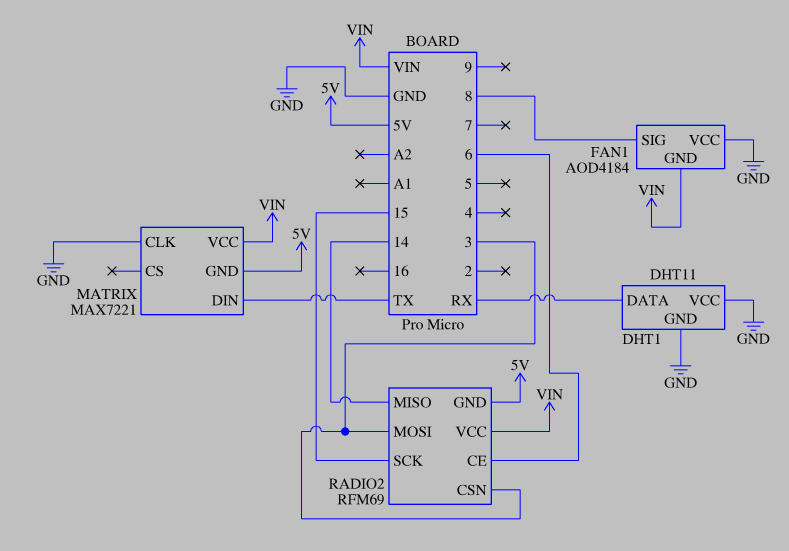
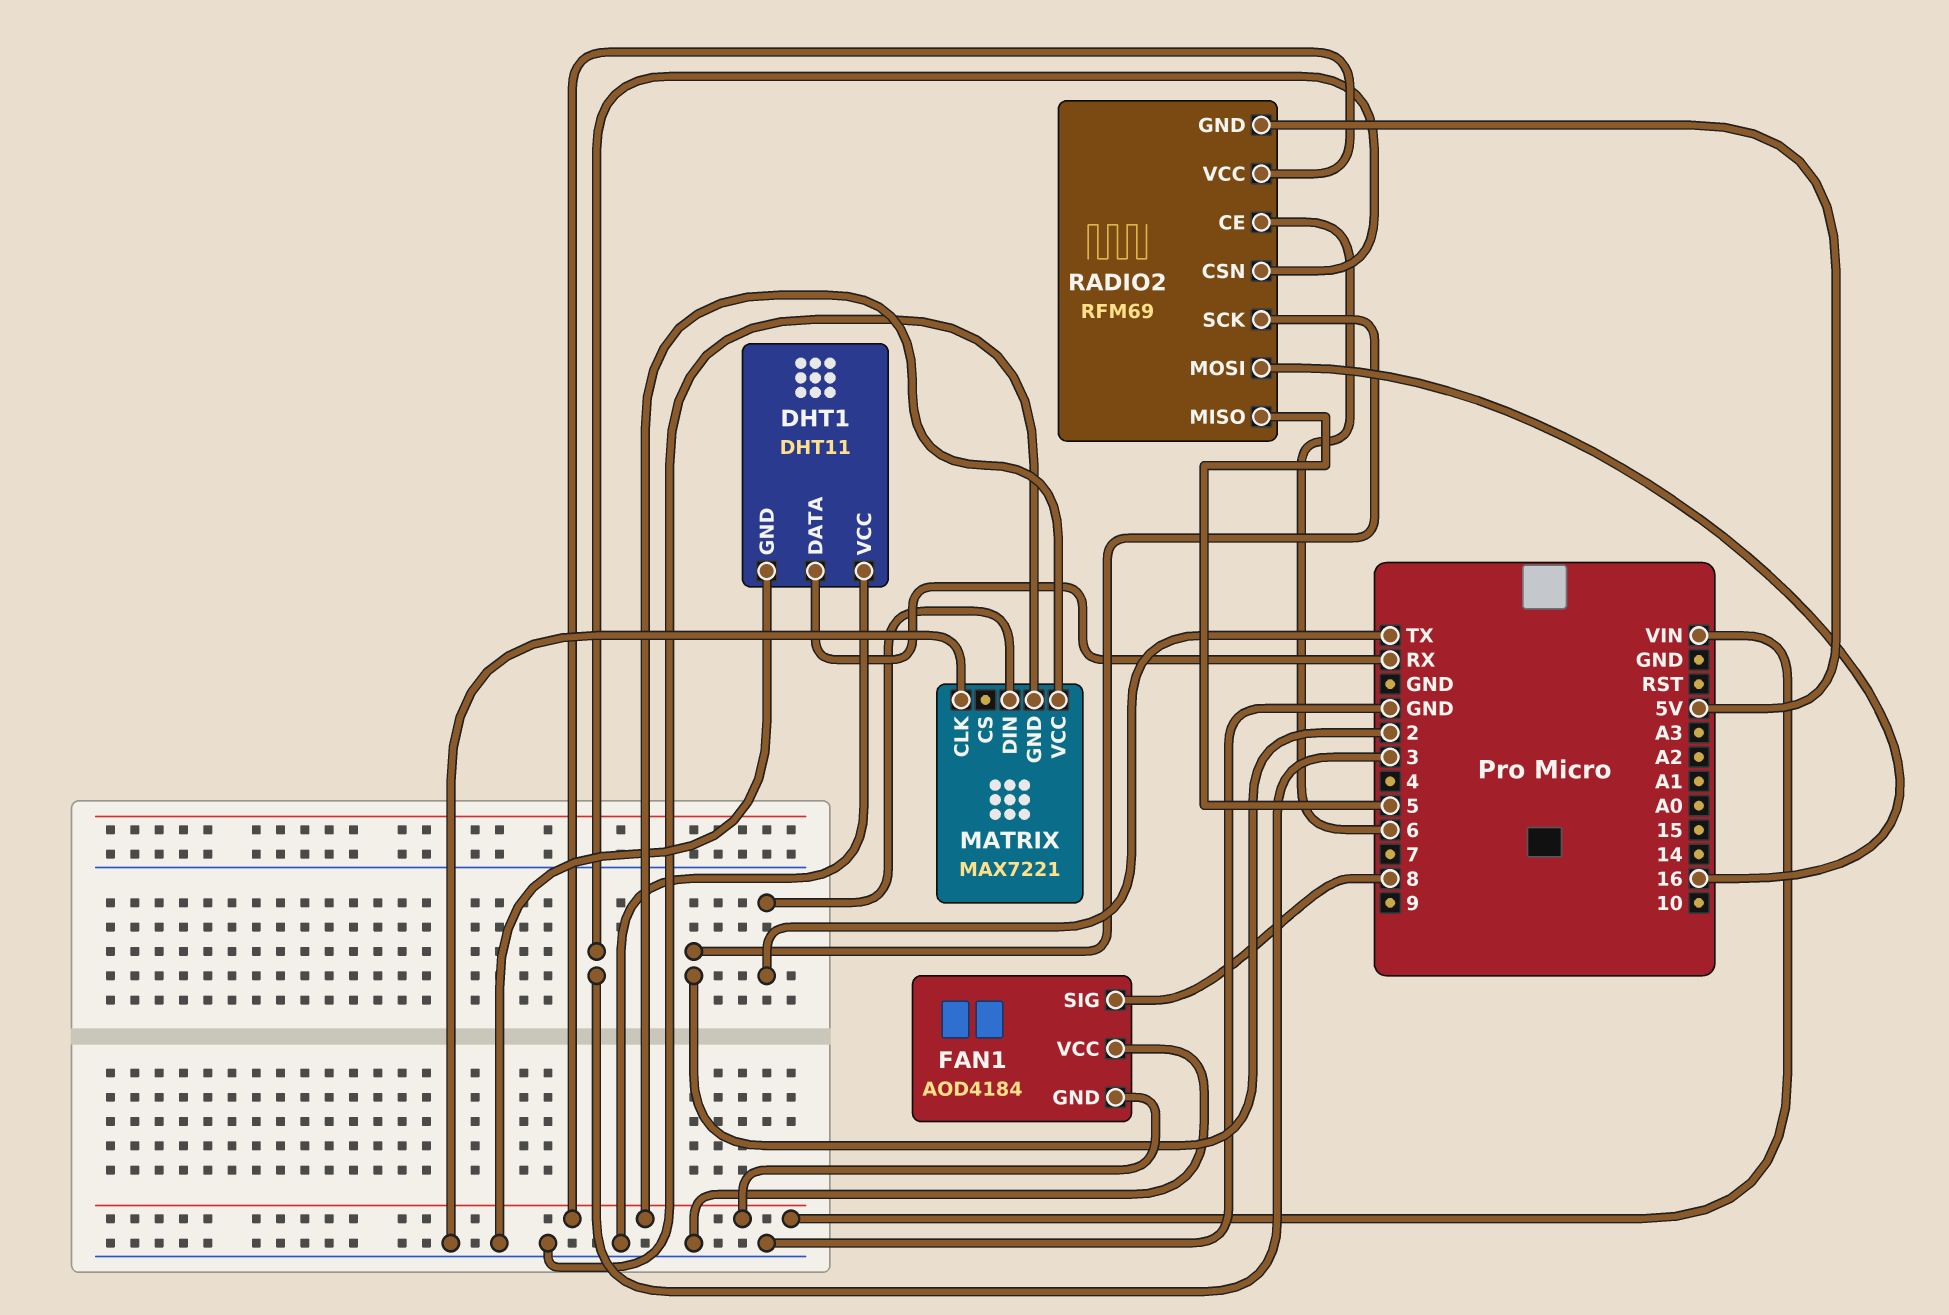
MATRIX pin GND: 5V -> GND
RADIO2 pin MISO: 14 -> 5
RADIO2 pin MOSI: 3 -> 16
RADIO2 pin SCK: 15 -> 2

